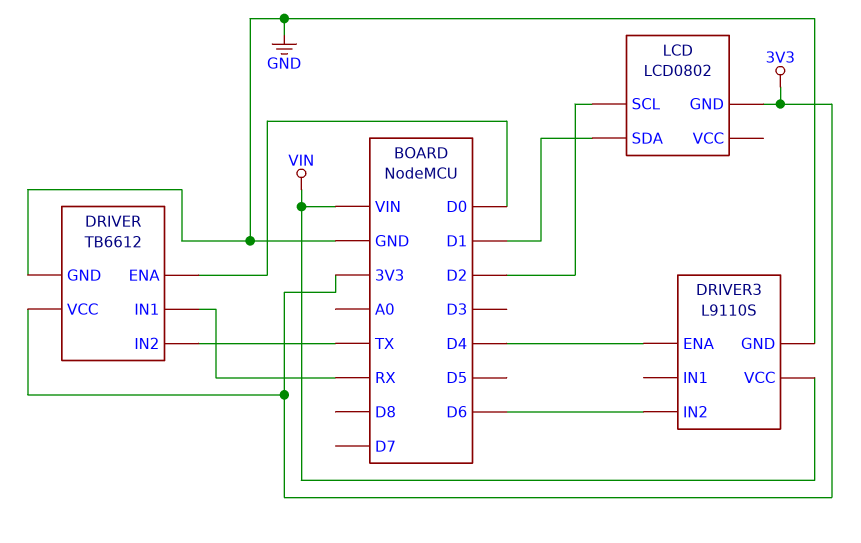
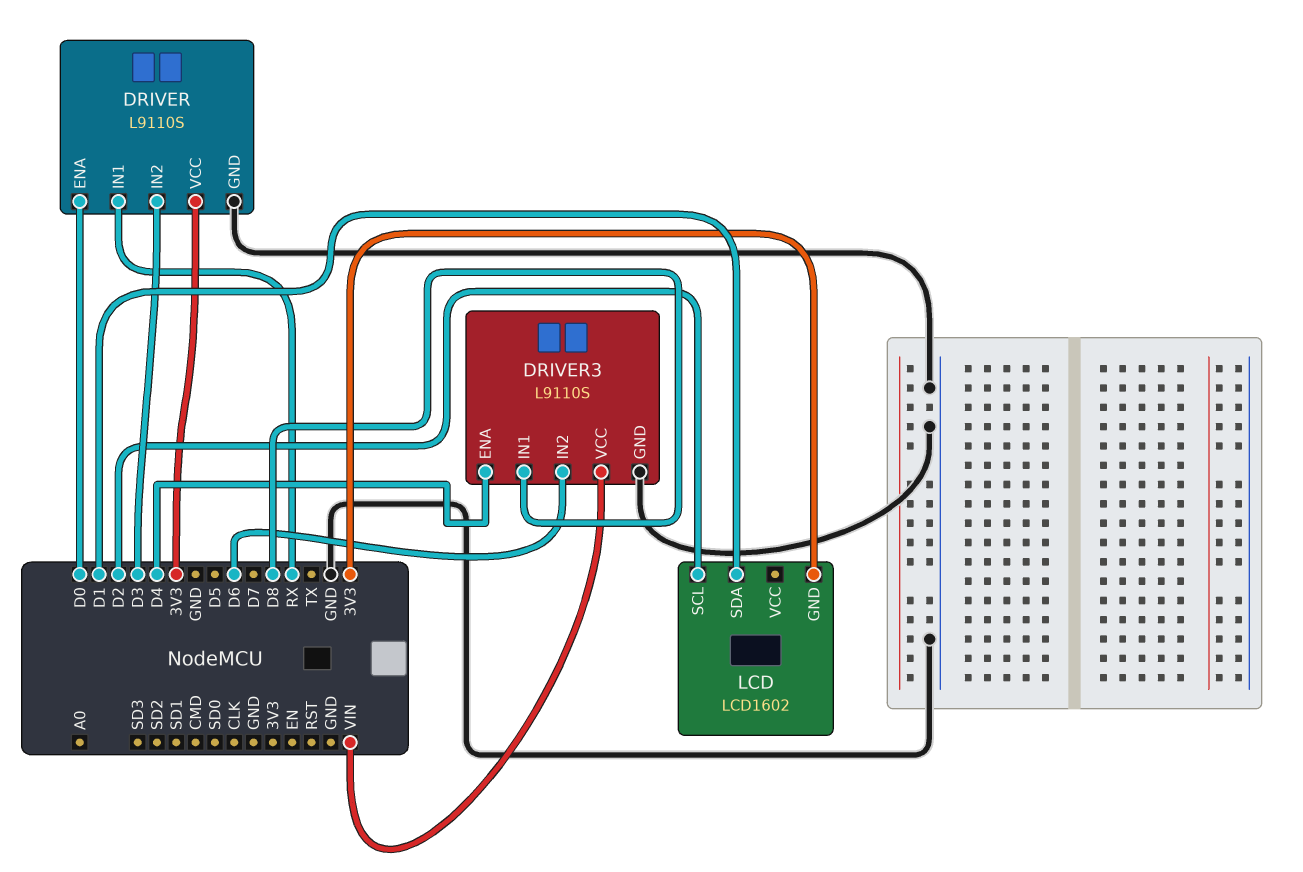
DRIVER: TB6612 -> L9110S
DRIVER pin IN2: TX -> D3
DRIVER3 pin IN1: none -> D8
LCD: LCD0802 -> LCD1602

